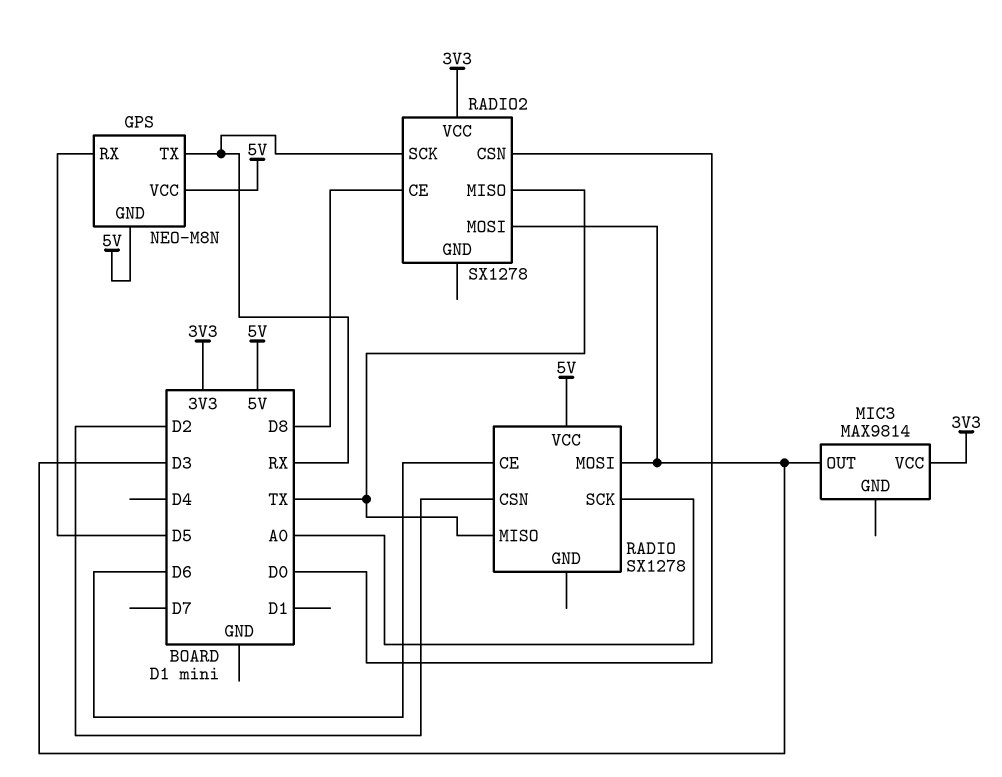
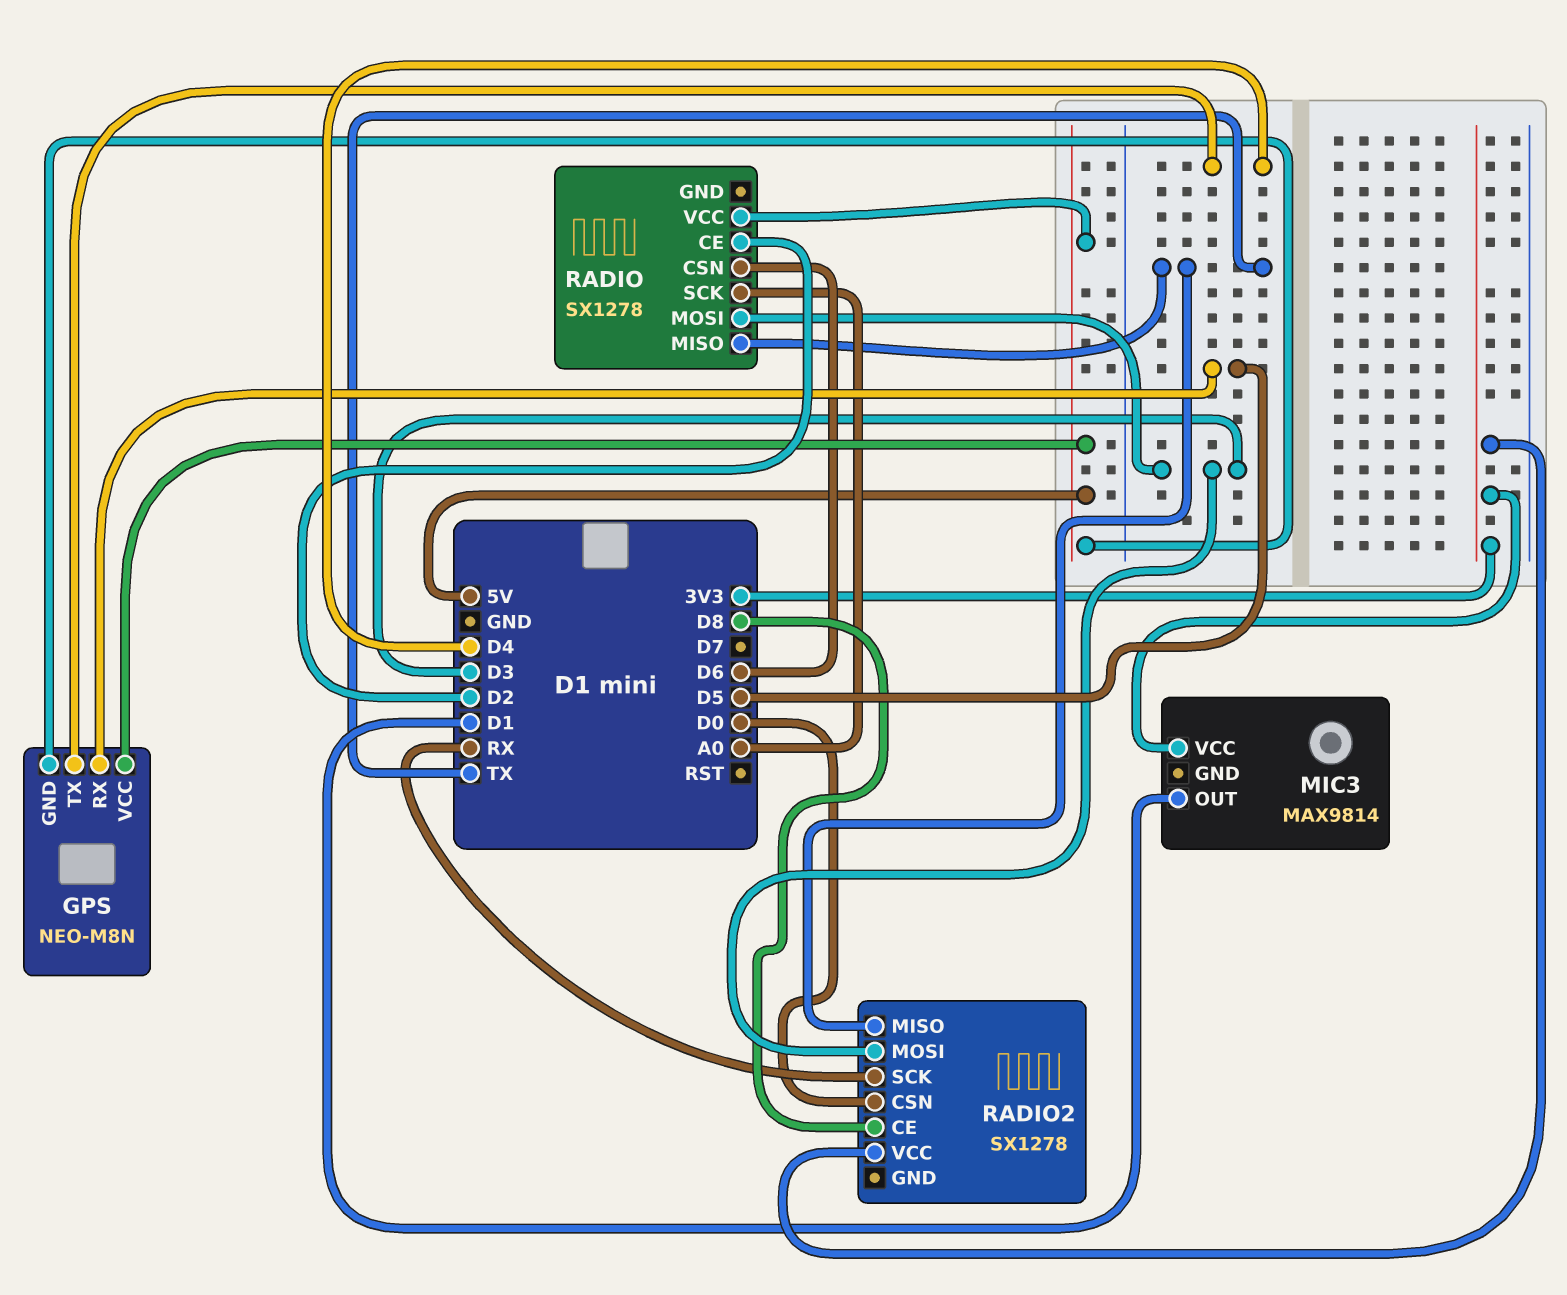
GPS pin TX: RX -> D4
MIC3 pin OUT: D3 -> D1
RADIO pin CE: D6 -> D2
RADIO pin CSN: D2 -> D6

